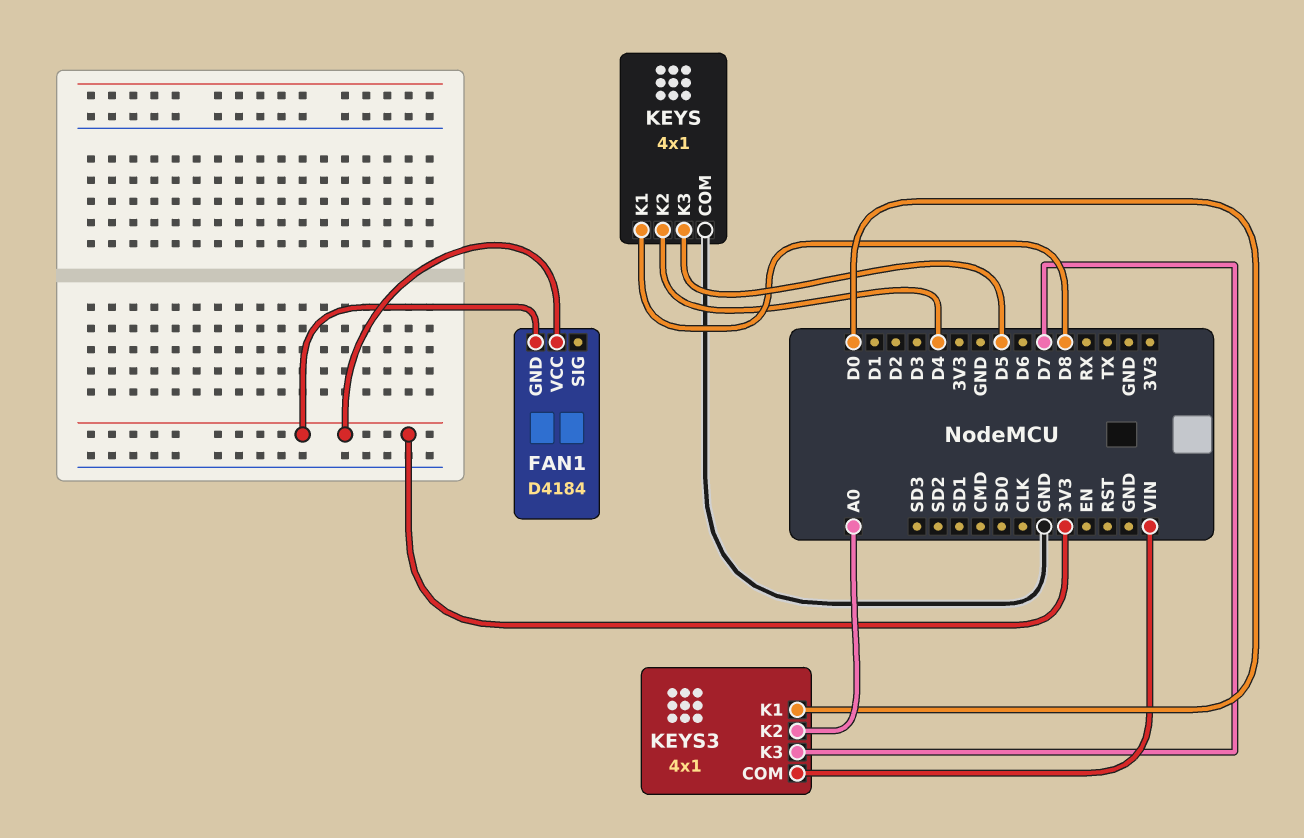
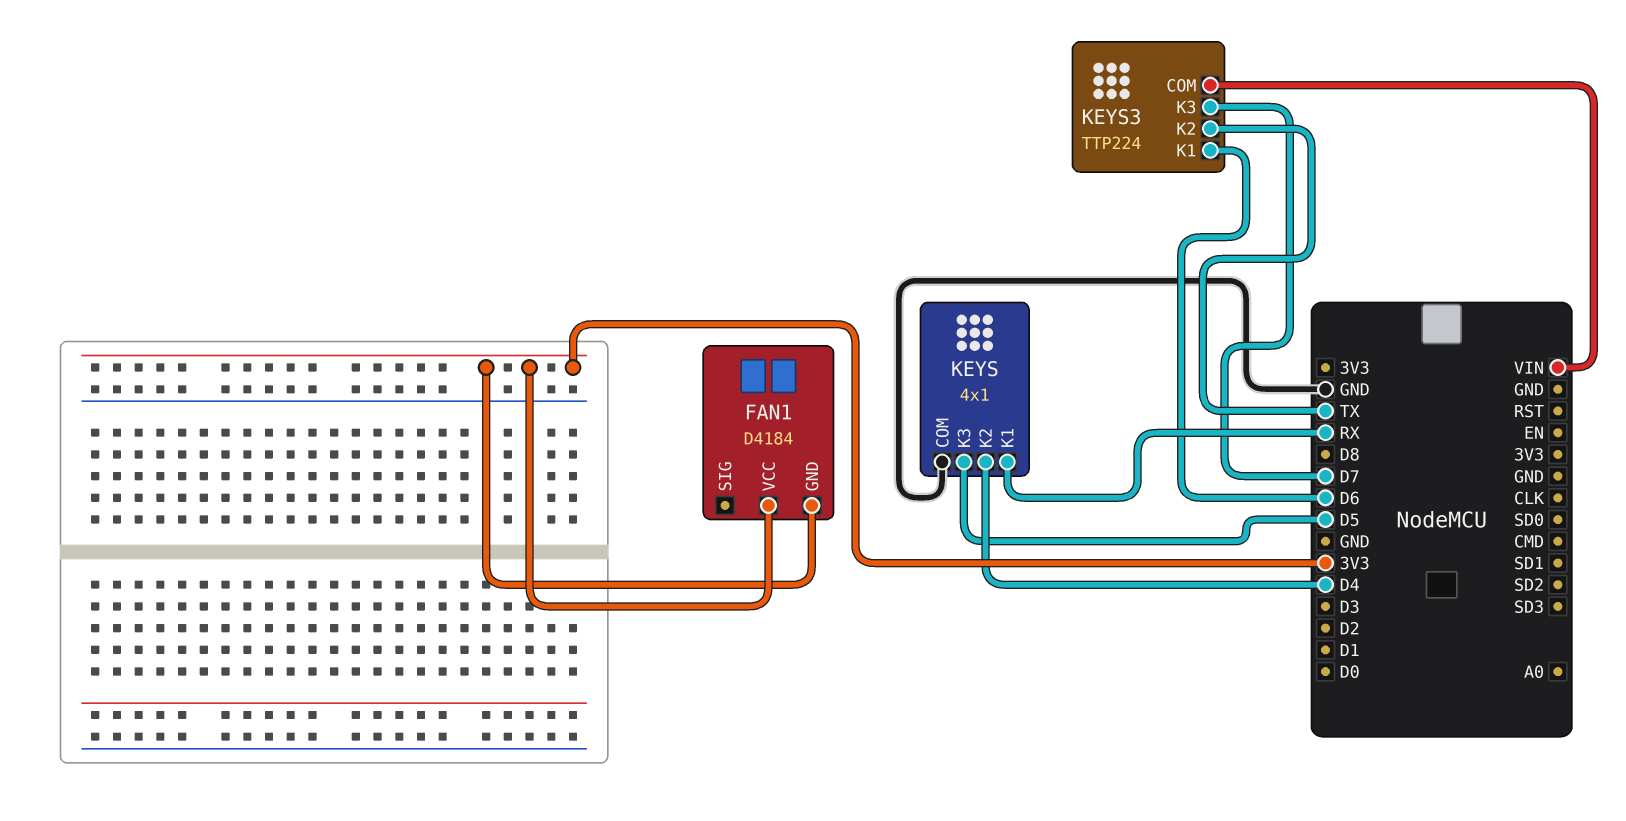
KEYS pin K1: D8 -> RX
KEYS3: 4x1 -> TTP224
KEYS3 pin K1: D0 -> D6
KEYS3 pin K2: A0 -> TX

